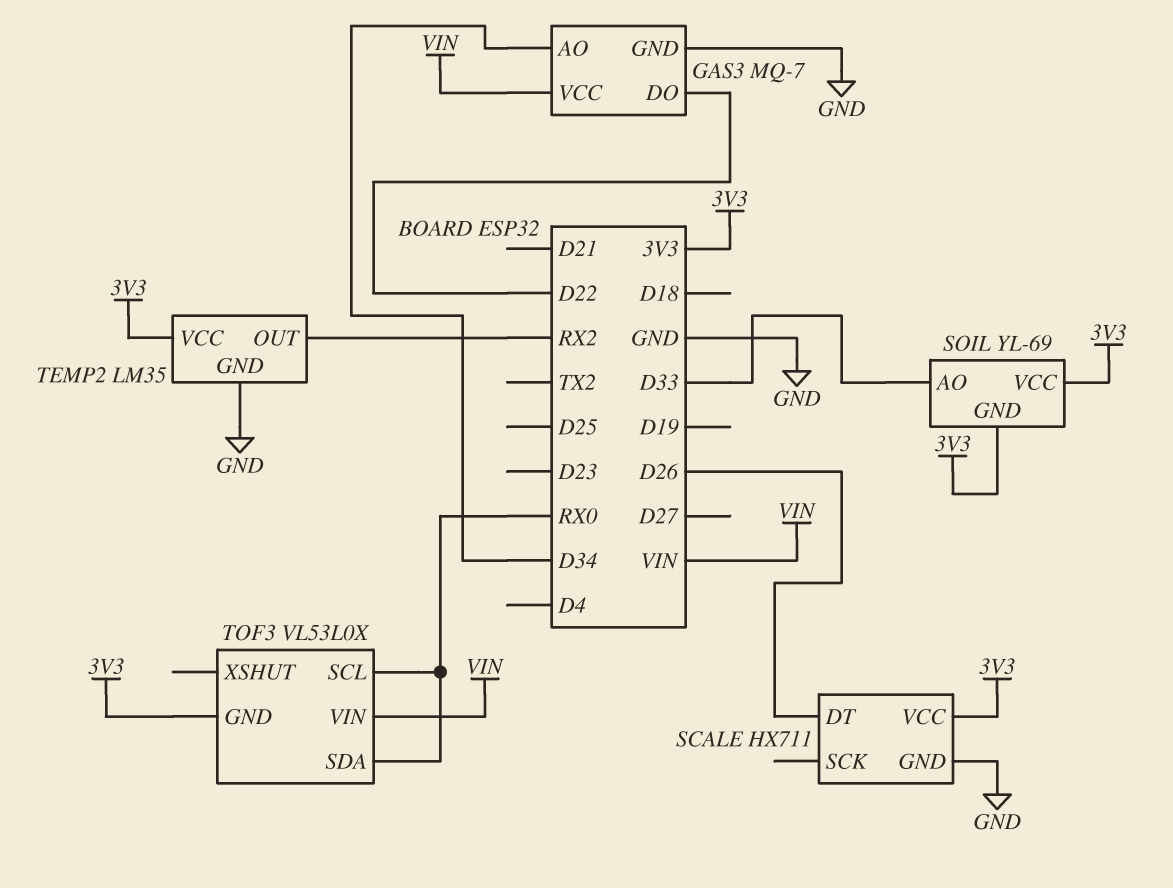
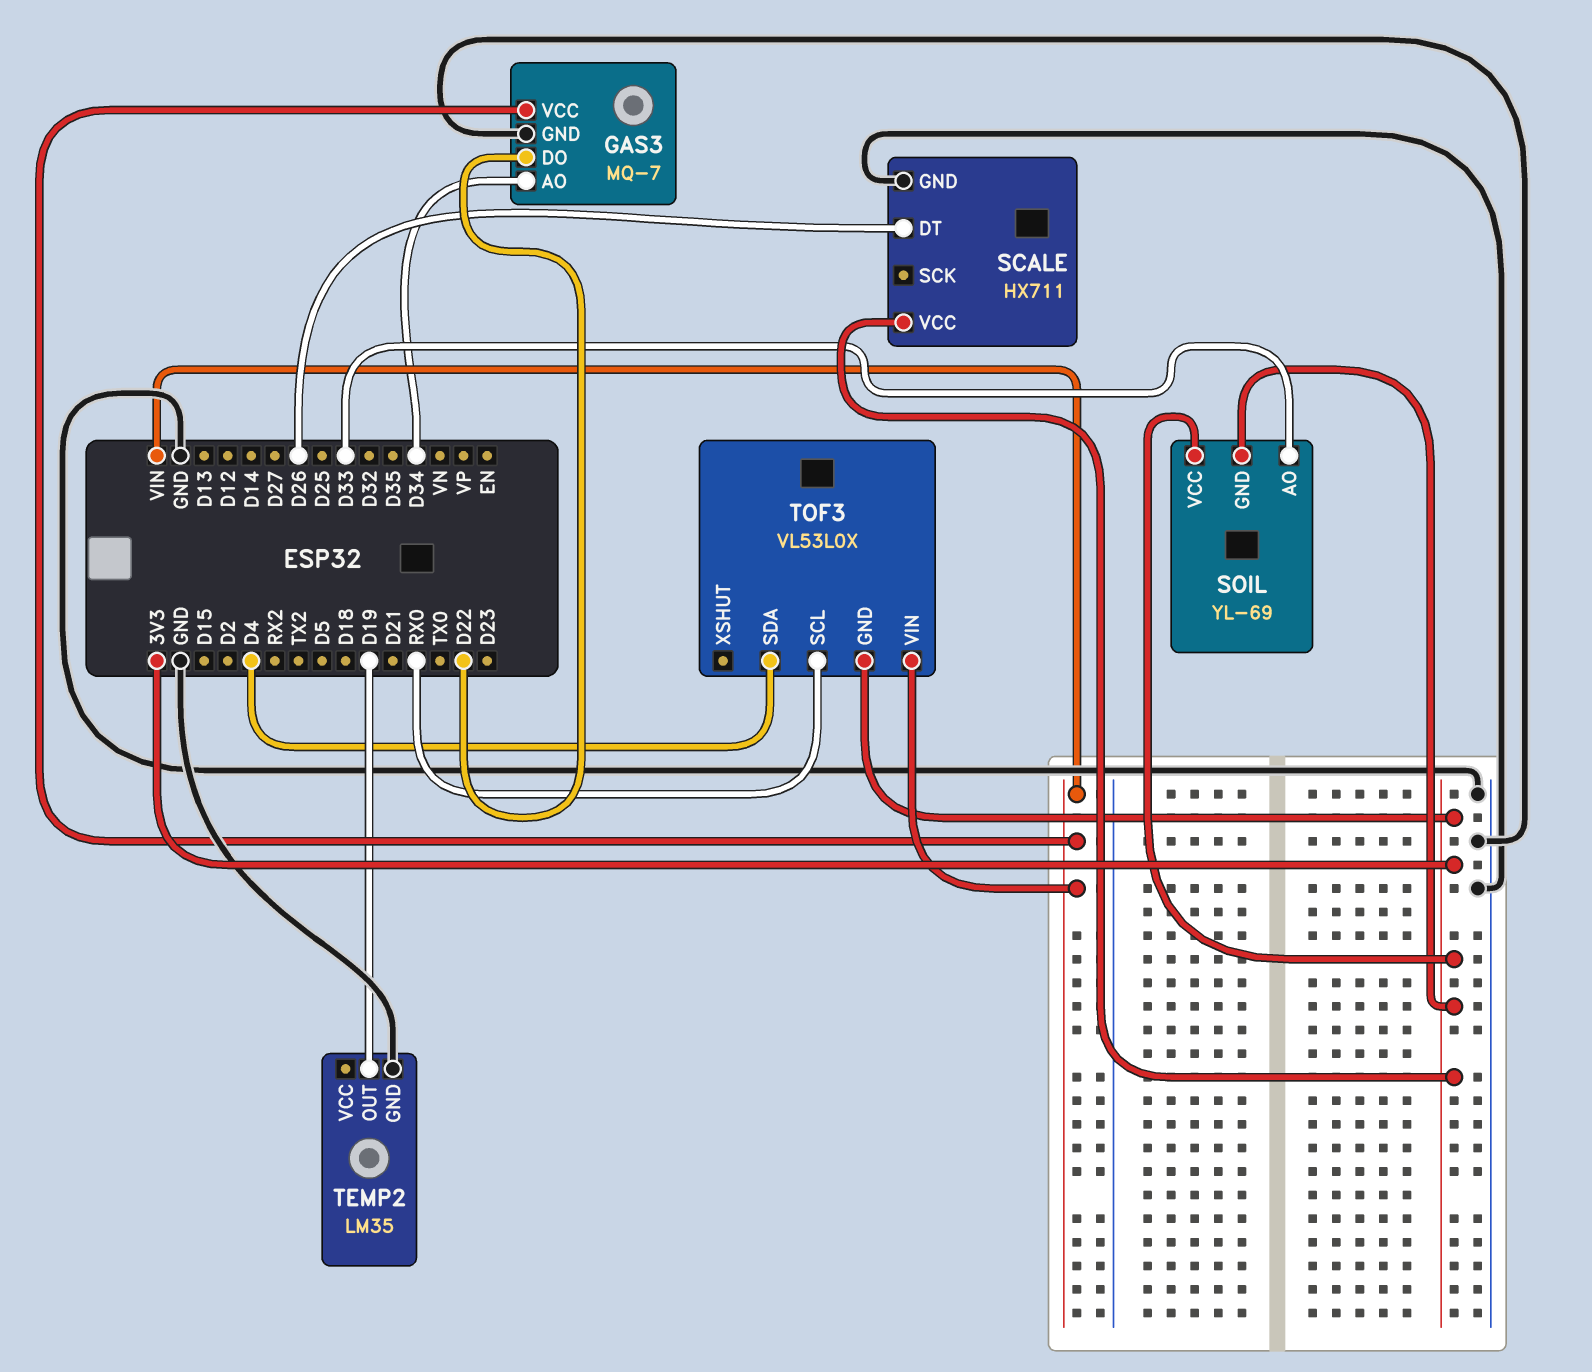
TEMP2 pin OUT: RX2 -> D19
TEMP2 pin VCC: 3V3 -> none
TOF3 pin SDA: RX0 -> D4

